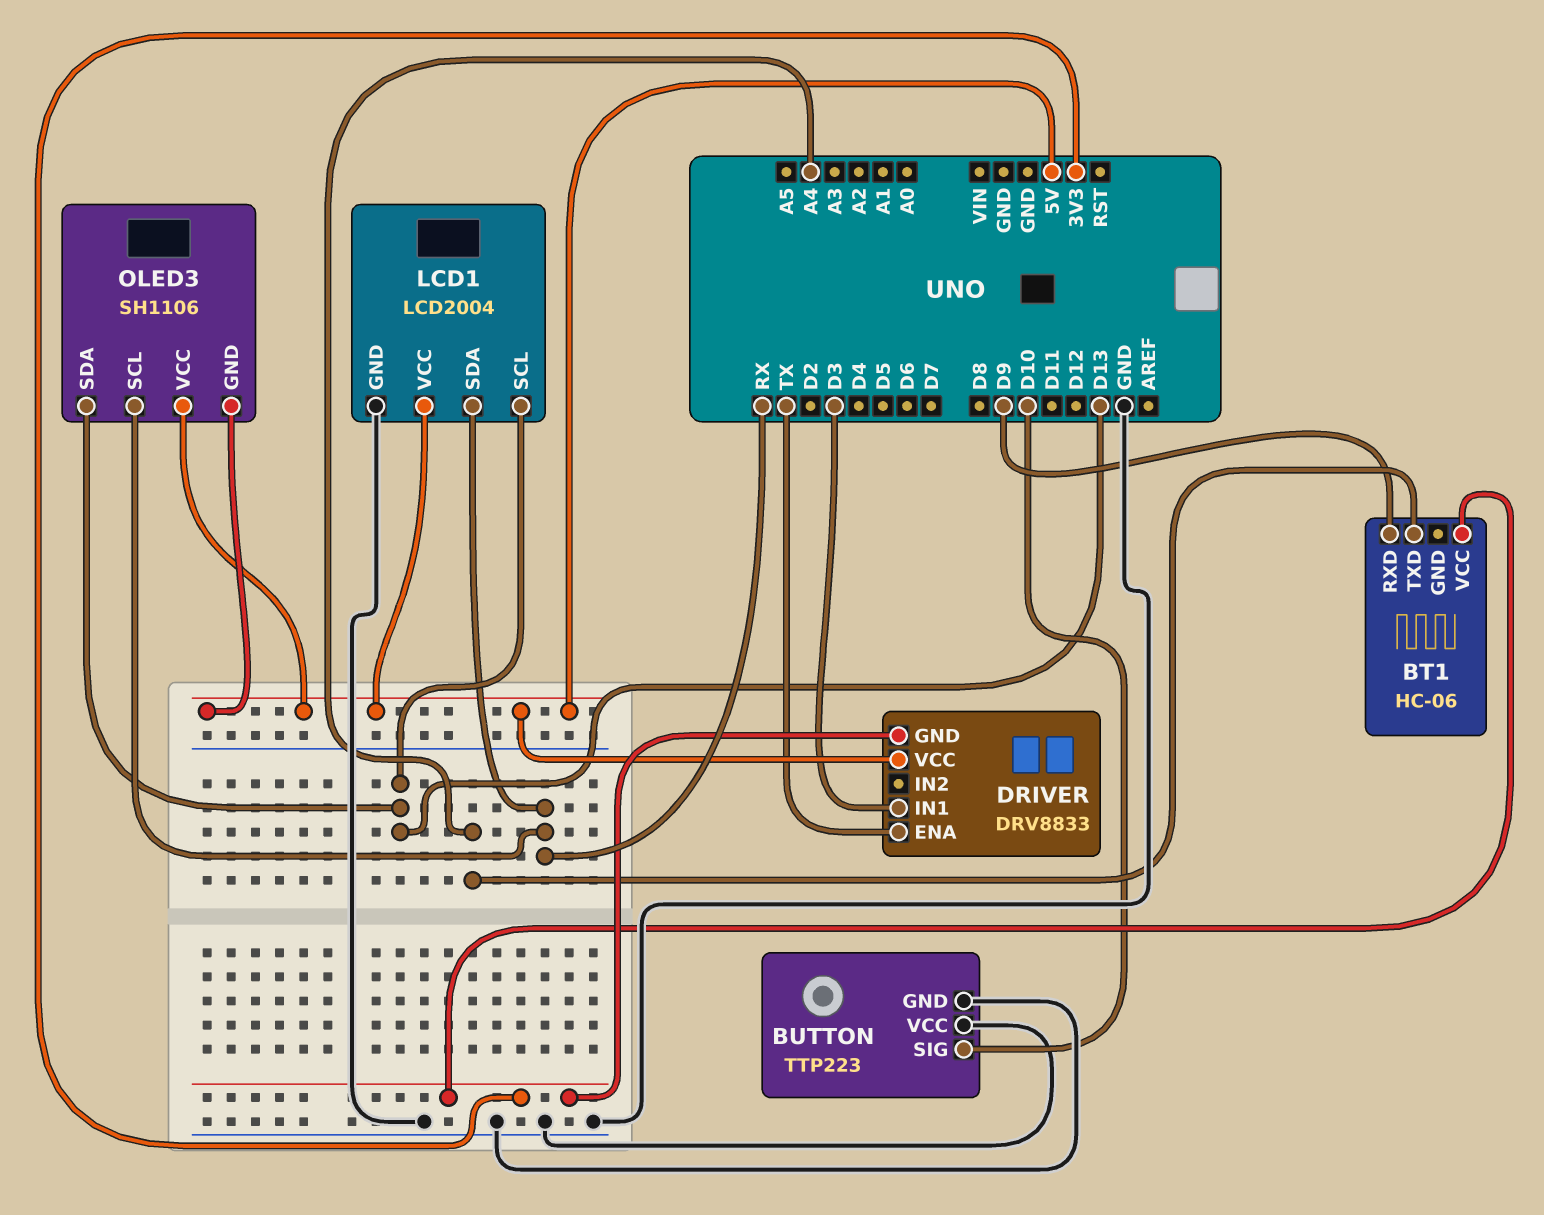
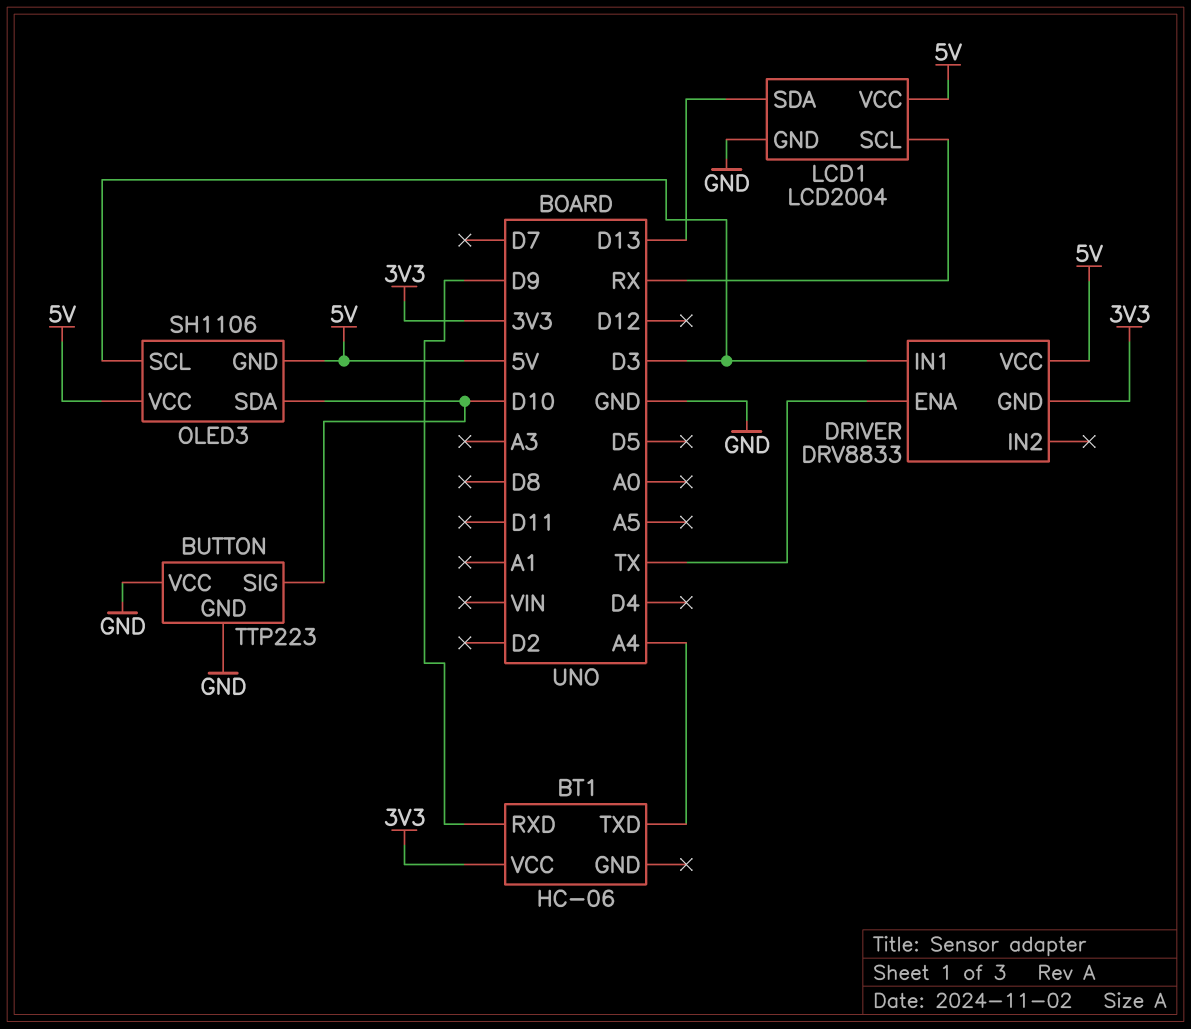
LCD1 pin SCL: D13 -> RX
LCD1 pin SDA: RX -> D13
OLED3 pin SCL: RX -> D3
OLED3 pin SDA: D13 -> D10

